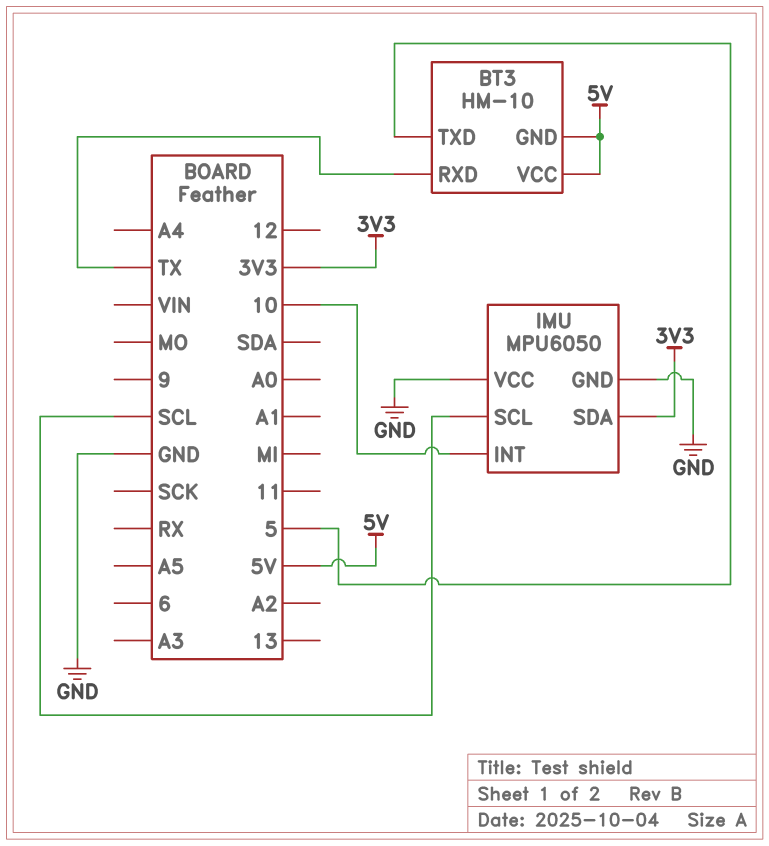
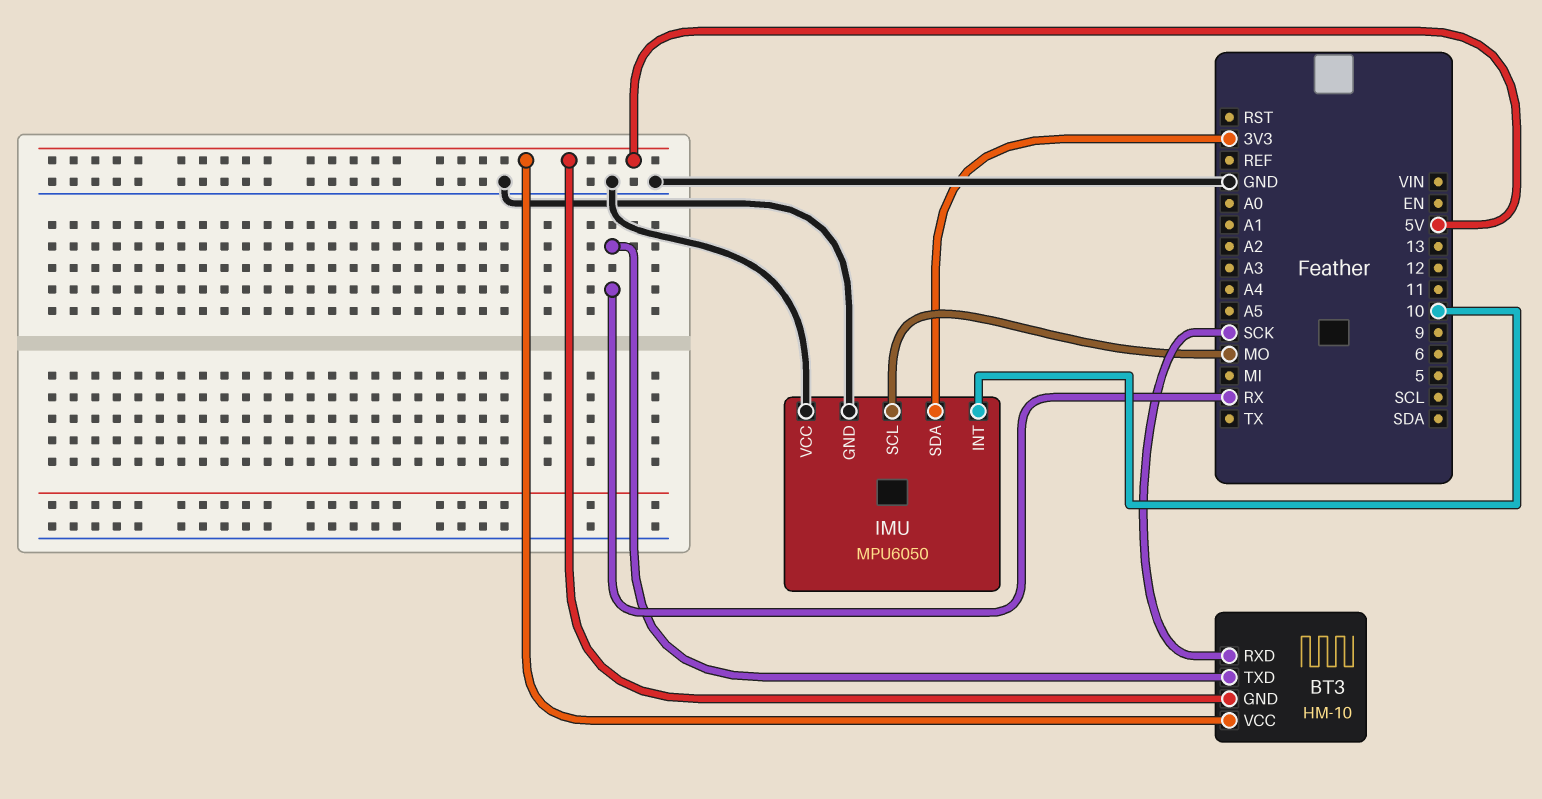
BT3 pin RXD: TX -> SCK
BT3 pin TXD: 5 -> RX
IMU pin SCL: SCL -> MO

